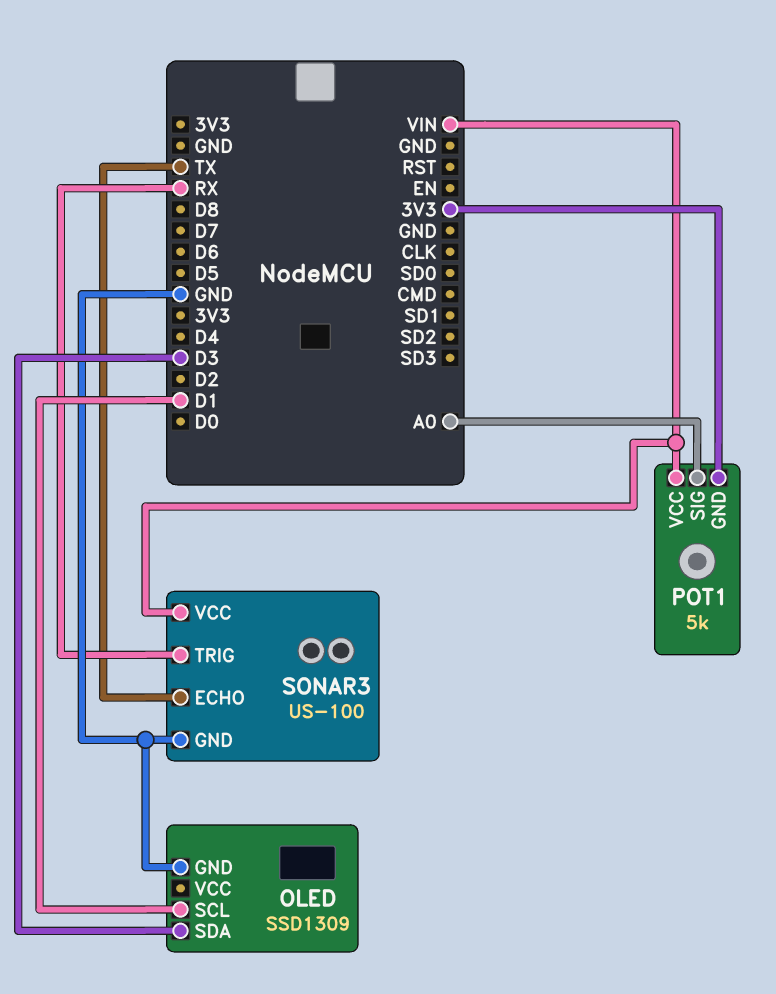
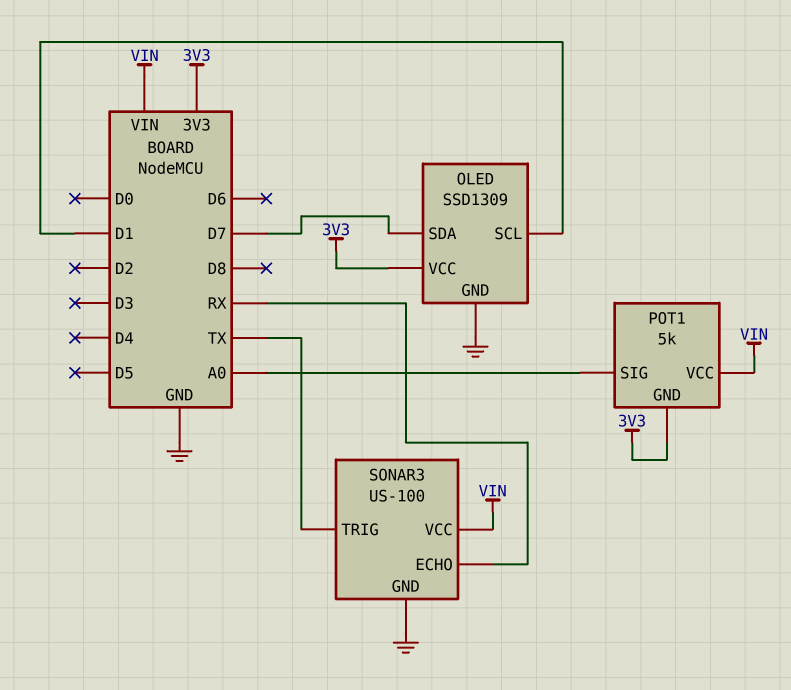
OLED pin SDA: D3 -> D7
OLED pin VCC: none -> 3V3
SONAR3 pin ECHO: TX -> RX
SONAR3 pin TRIG: RX -> TX

